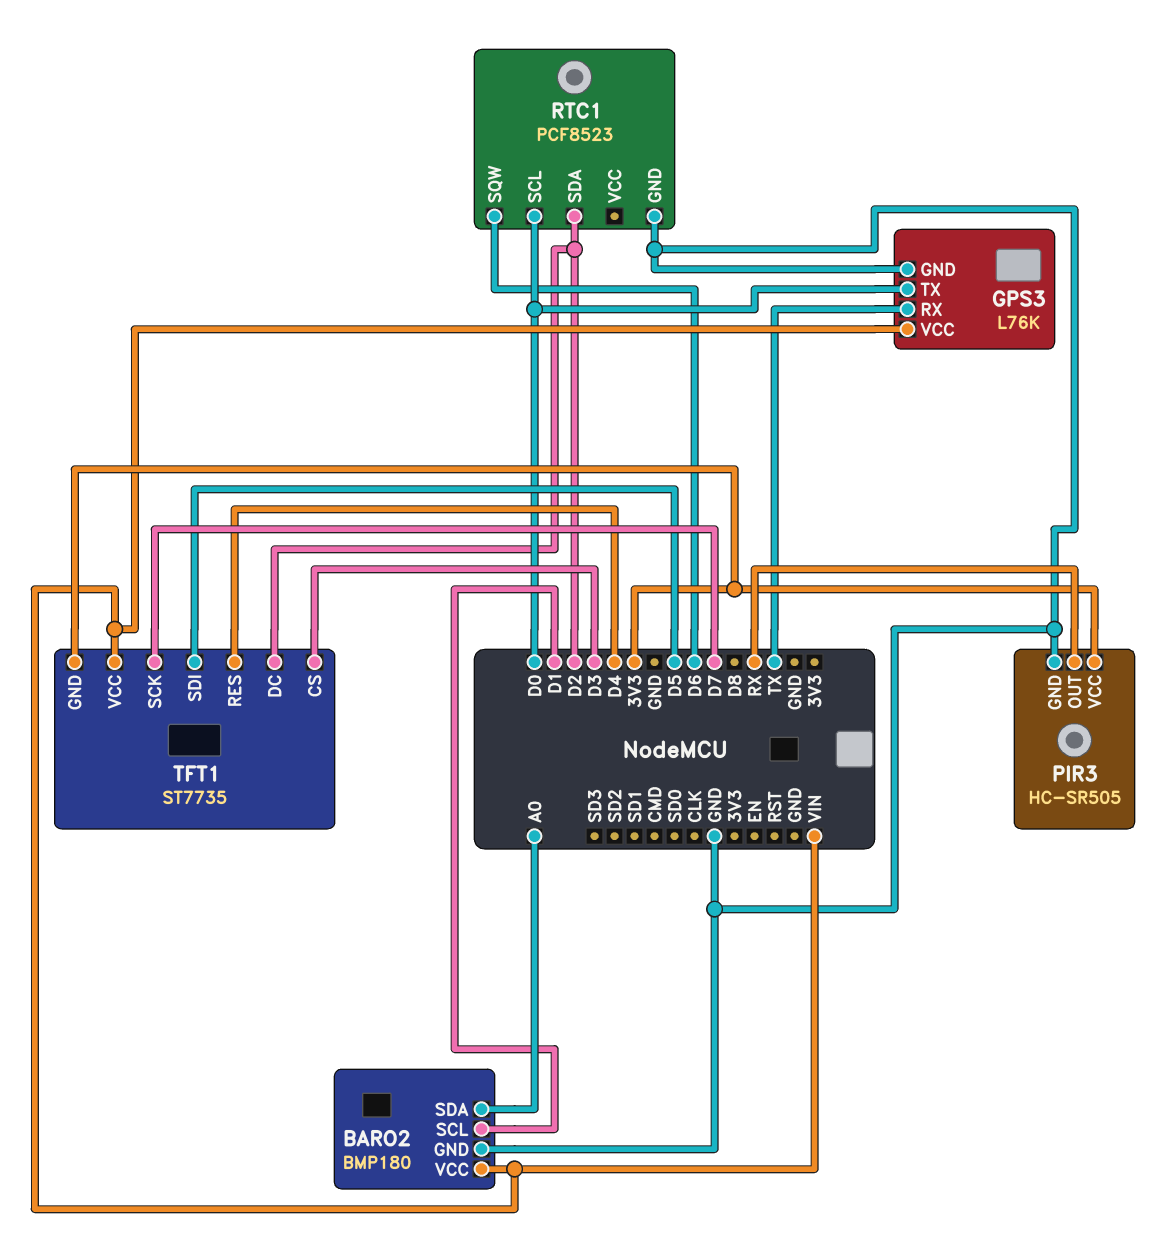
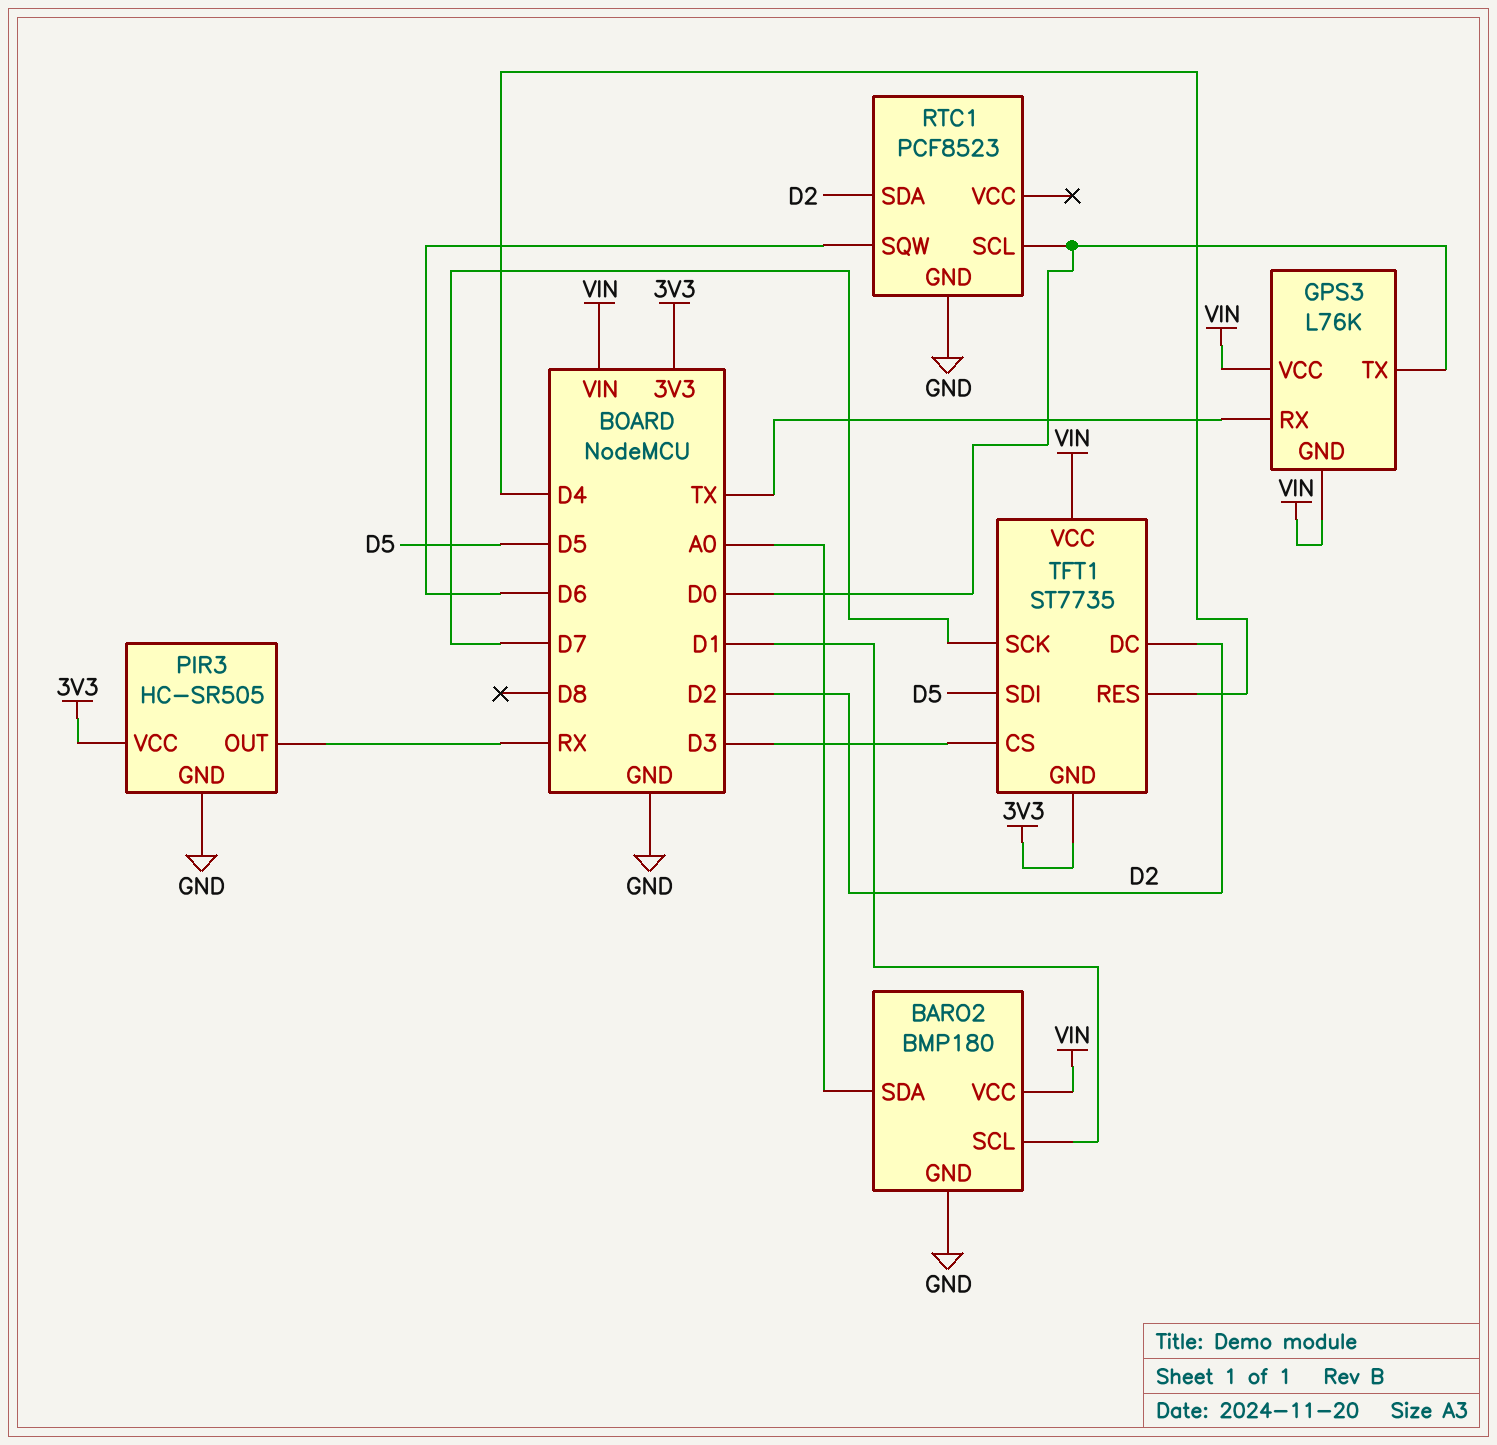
GPS3 pin GND: GND -> VIN

